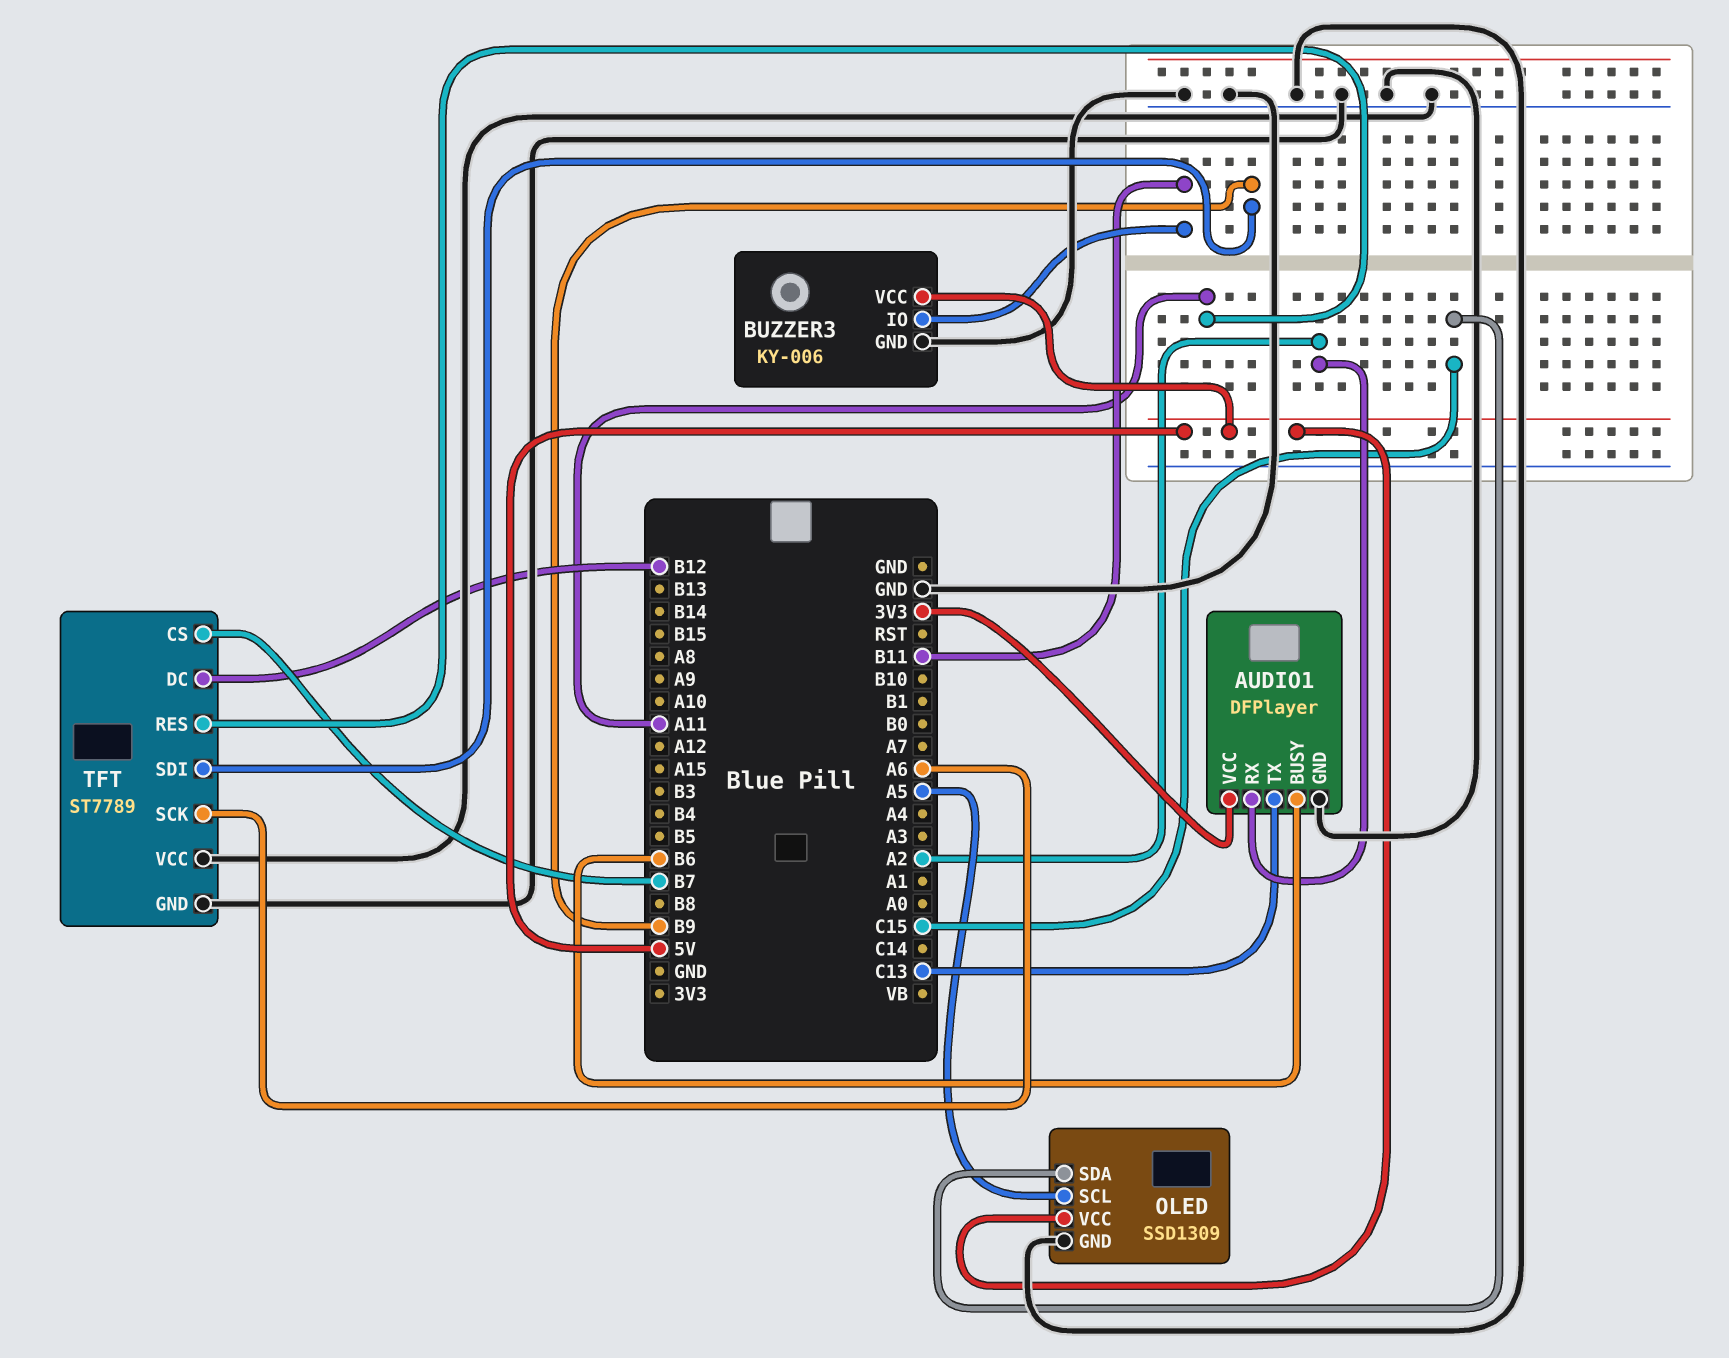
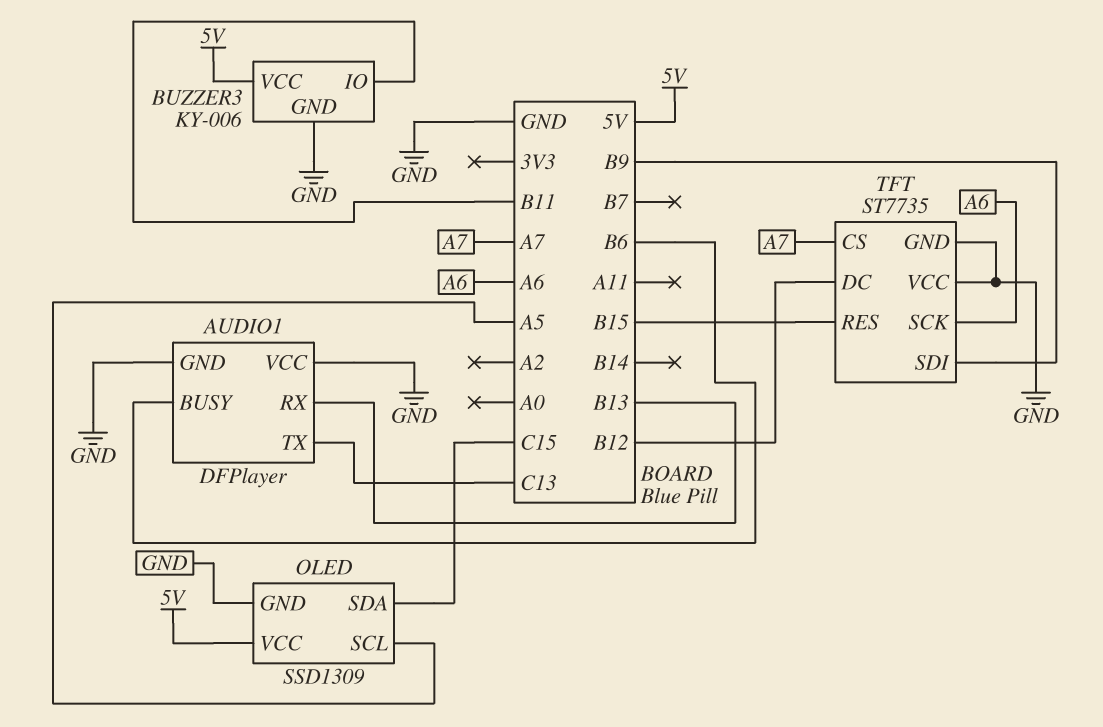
AUDIO1 pin RX: A2 -> B13
AUDIO1 pin VCC: 3V3 -> GND
TFT: ST7789 -> ST7735
TFT pin CS: B7 -> A7
TFT pin RES: A11 -> B15

